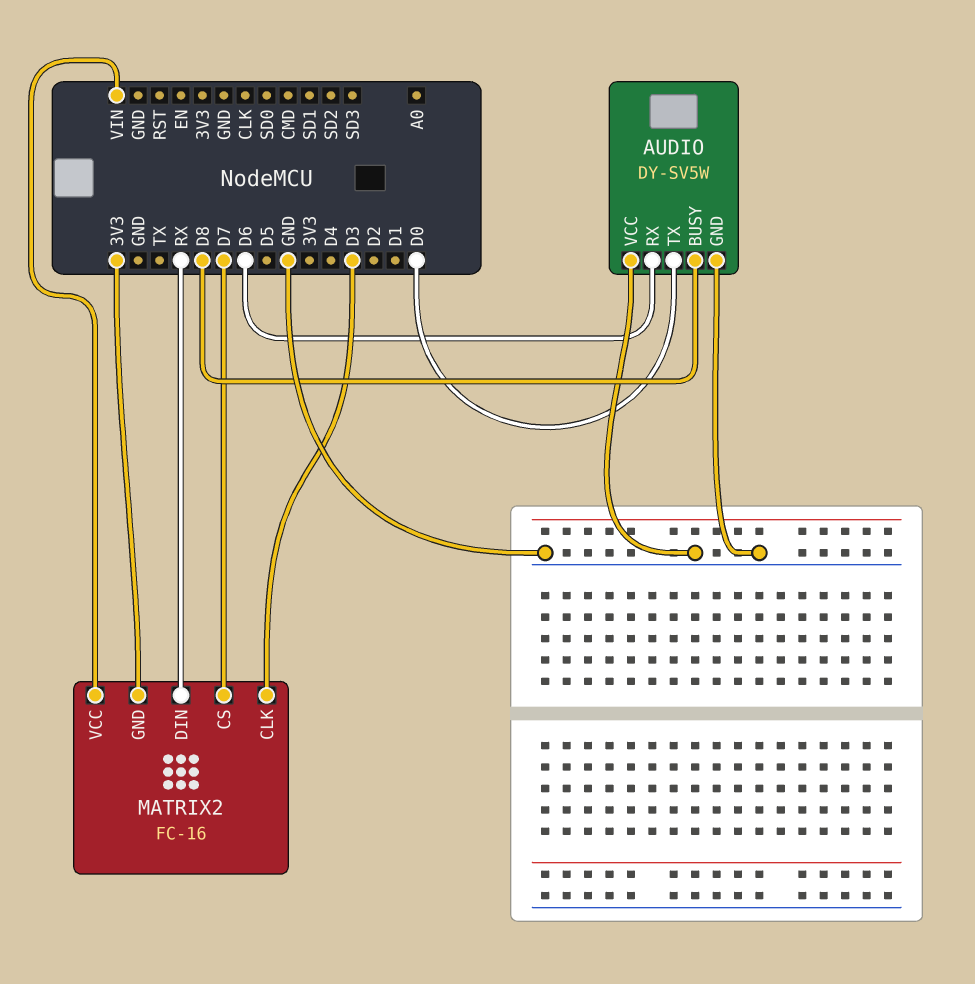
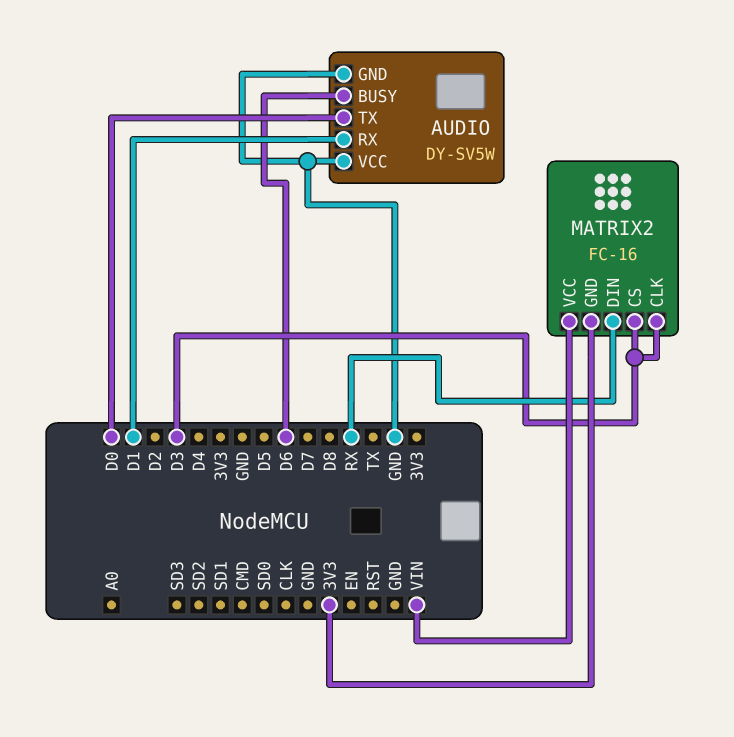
AUDIO pin BUSY: D8 -> D6
AUDIO pin RX: D6 -> D1
MATRIX2 pin CS: D7 -> D3

